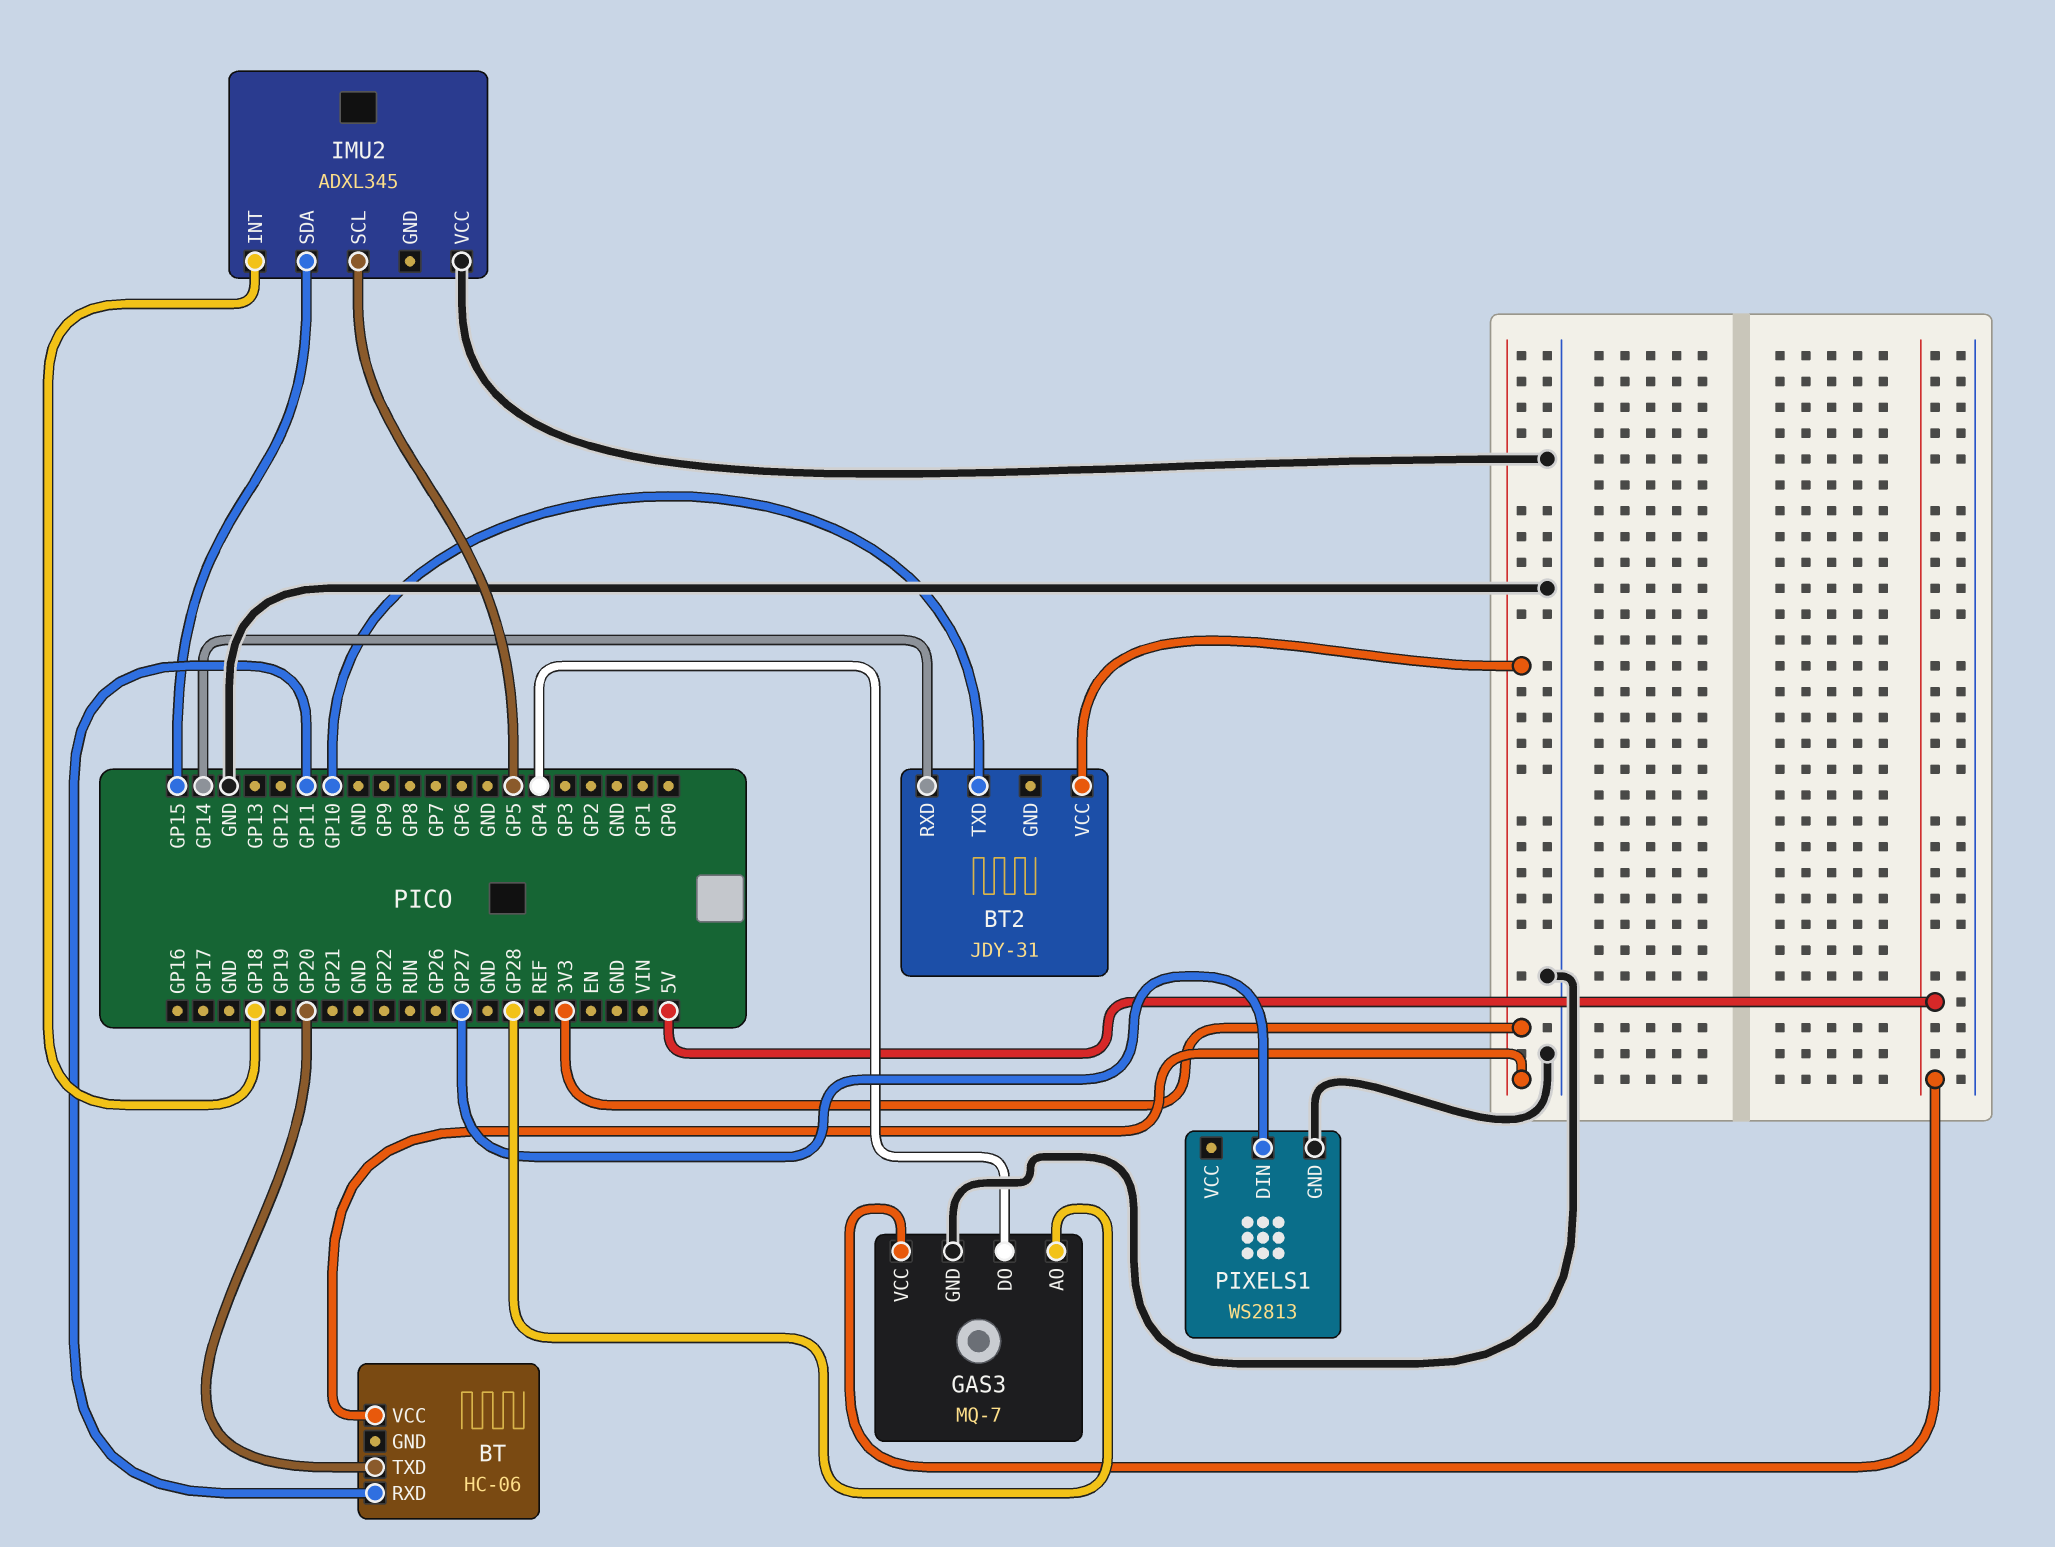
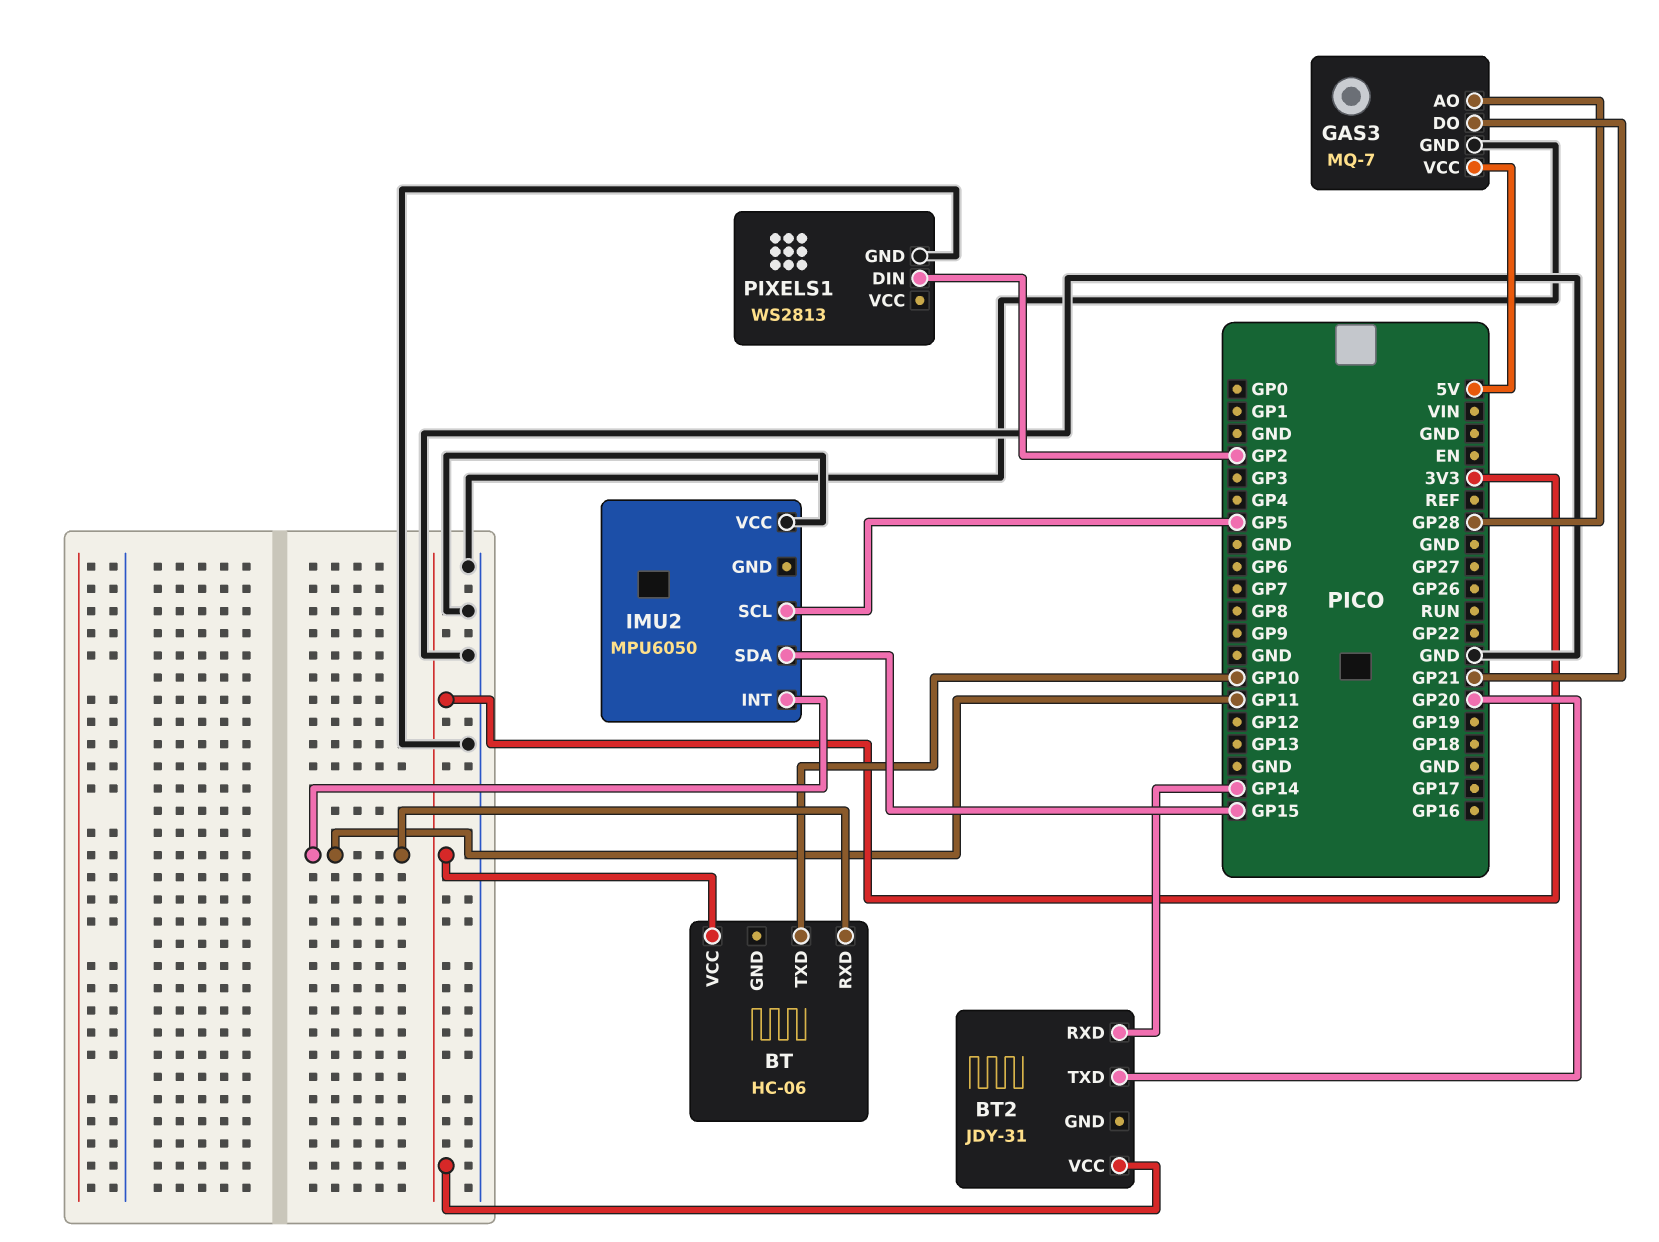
BT pin TXD: GP20 -> GP10
BT2 pin TXD: GP10 -> GP20
GAS3 pin DO: GP4 -> GP21
IMU2: ADXL345 -> MPU6050
IMU2 pin INT: GP18 -> GP11
PIXELS1 pin DIN: GP27 -> GP2

